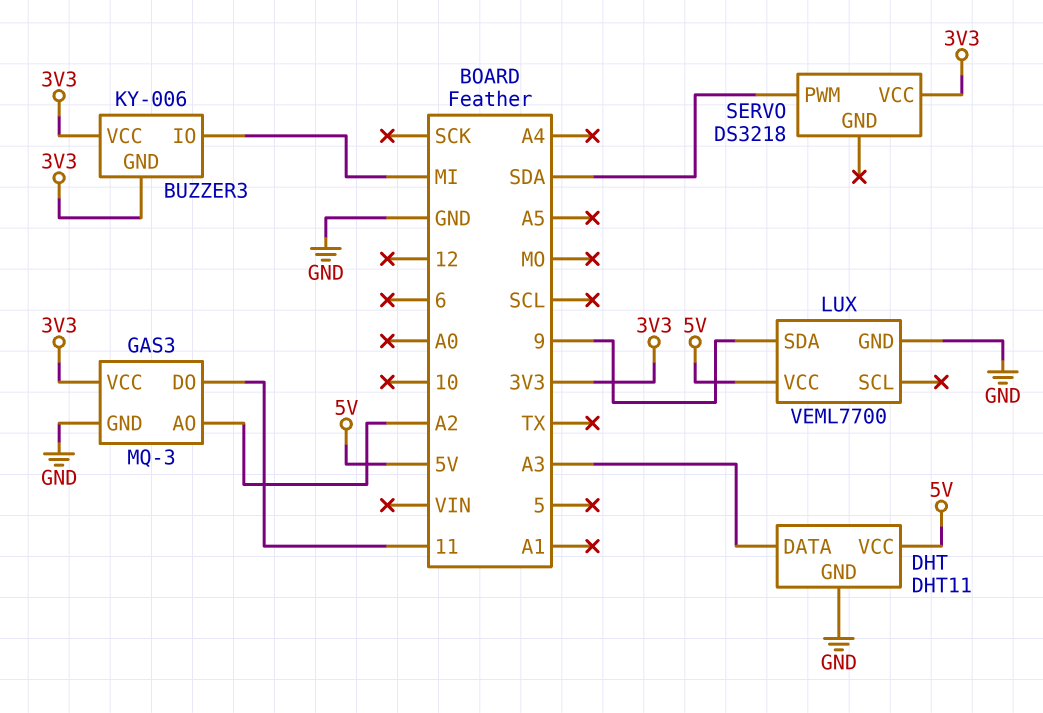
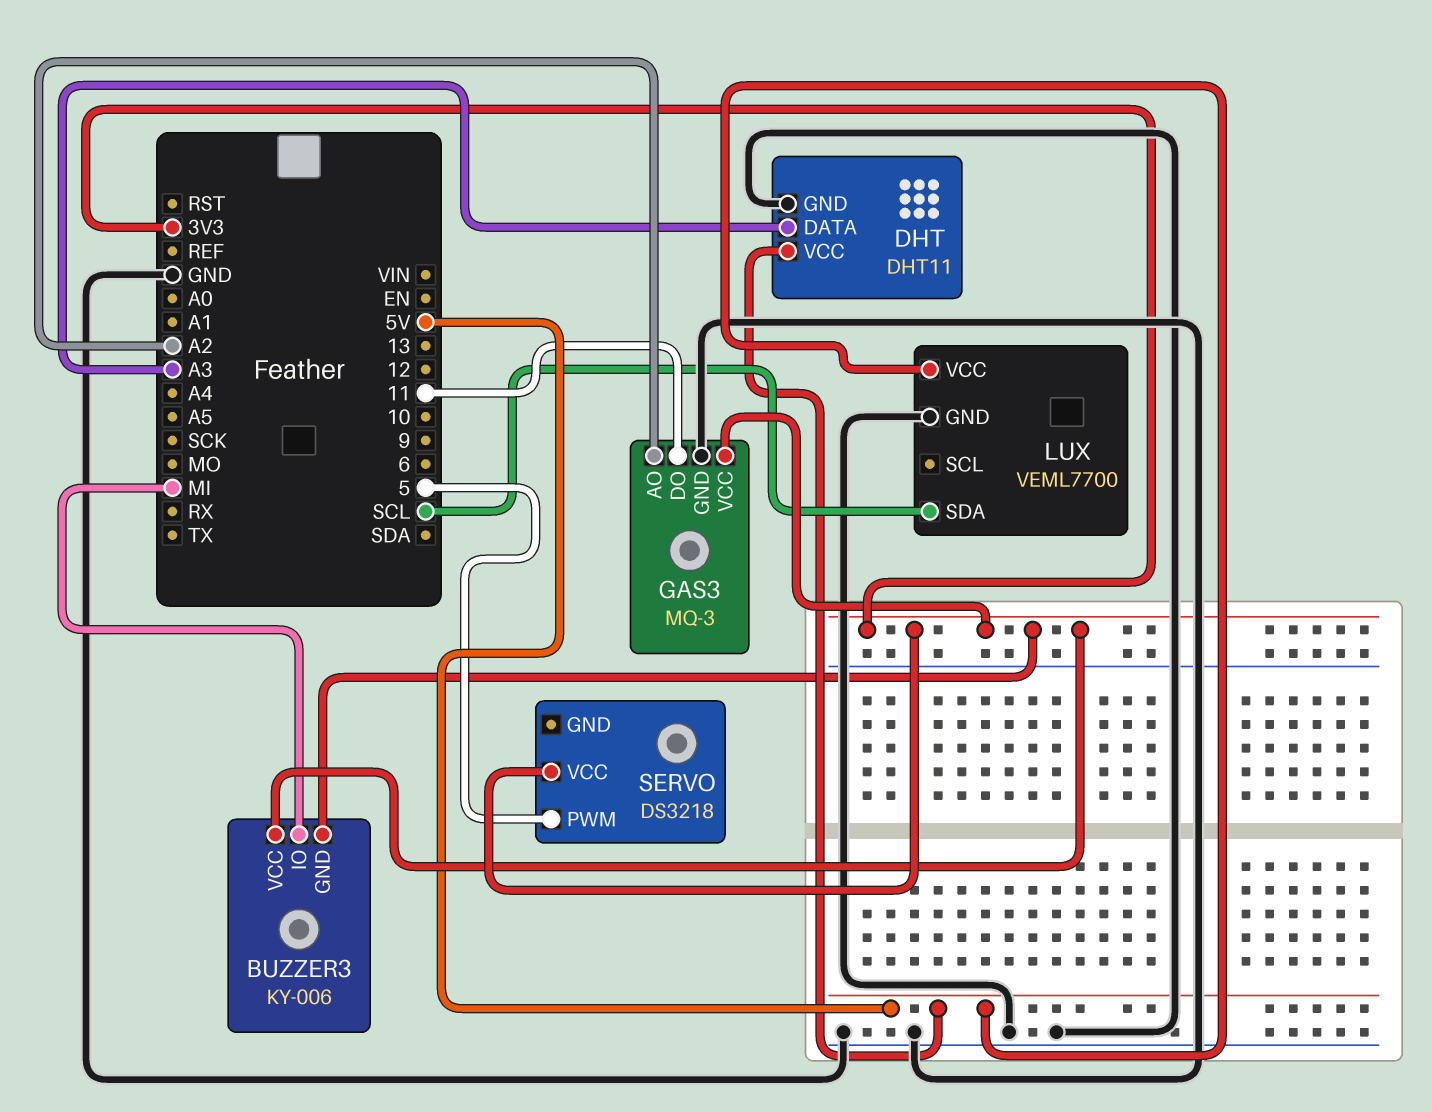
LUX pin SDA: 9 -> SCL
SERVO pin PWM: SDA -> 5

